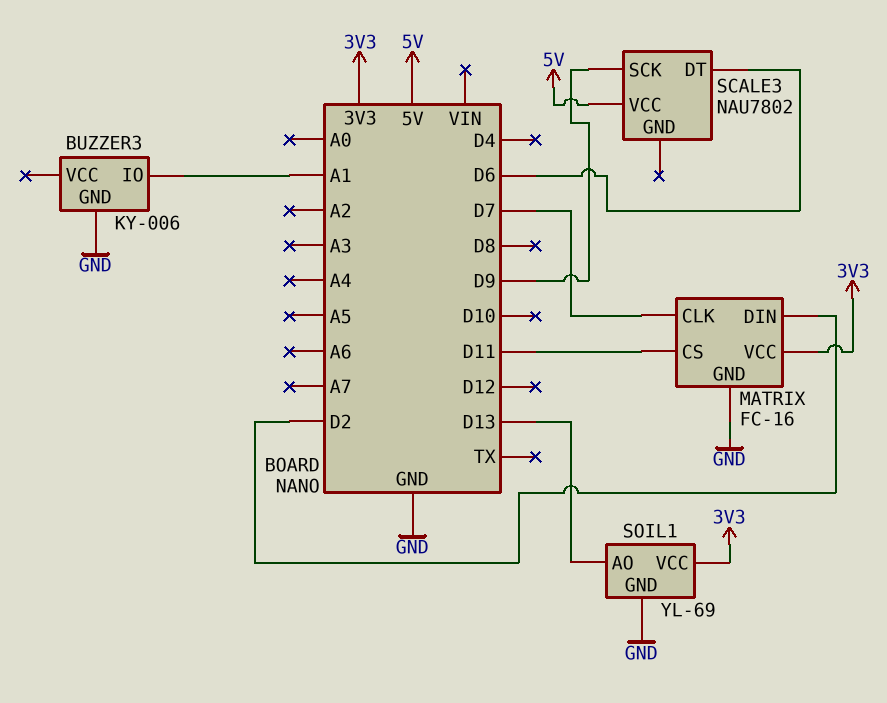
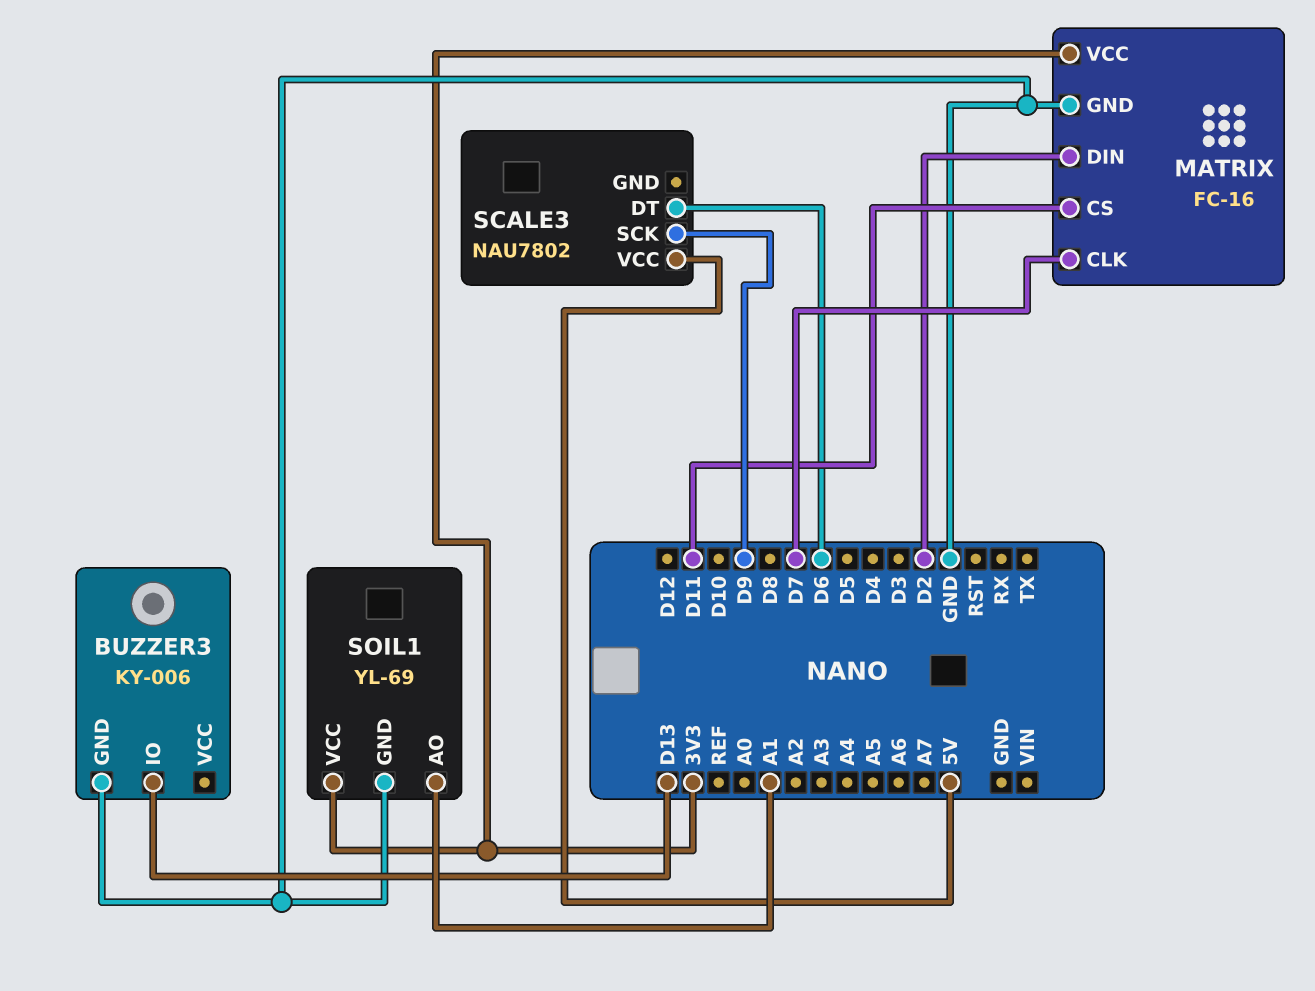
BUZZER3 pin IO: A1 -> D13
SOIL1 pin AO: D13 -> A1

